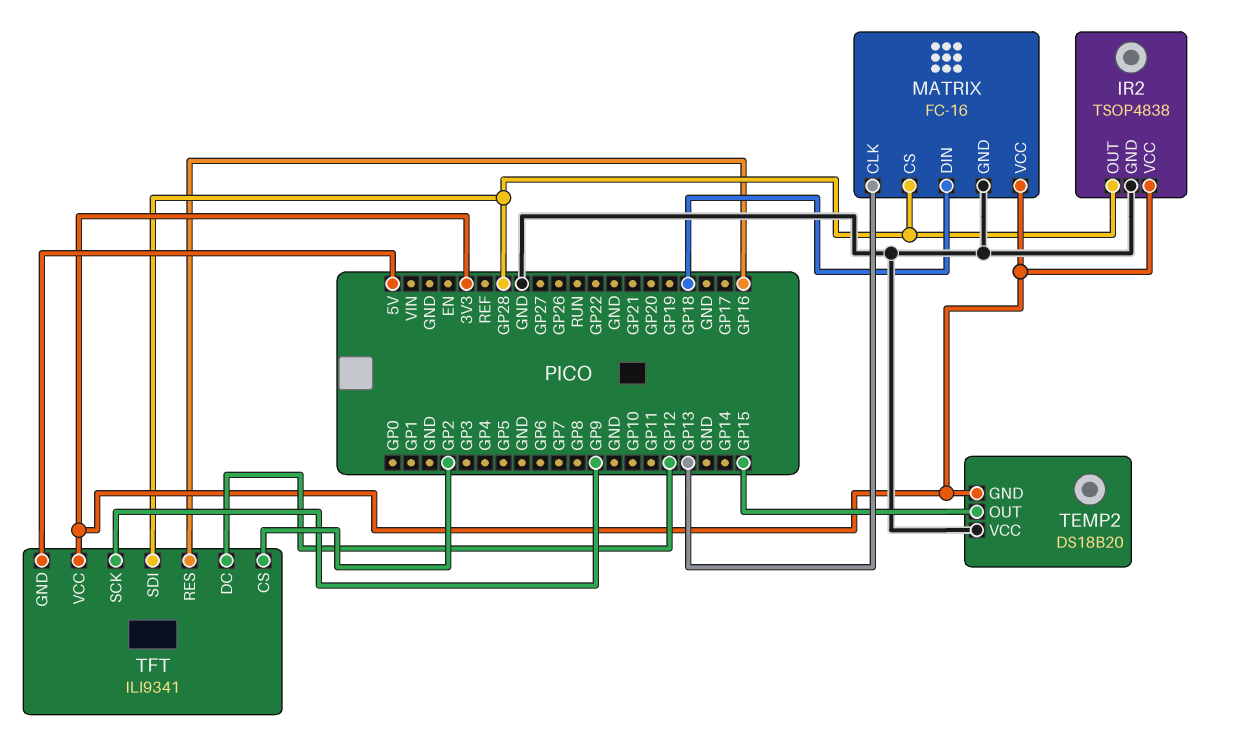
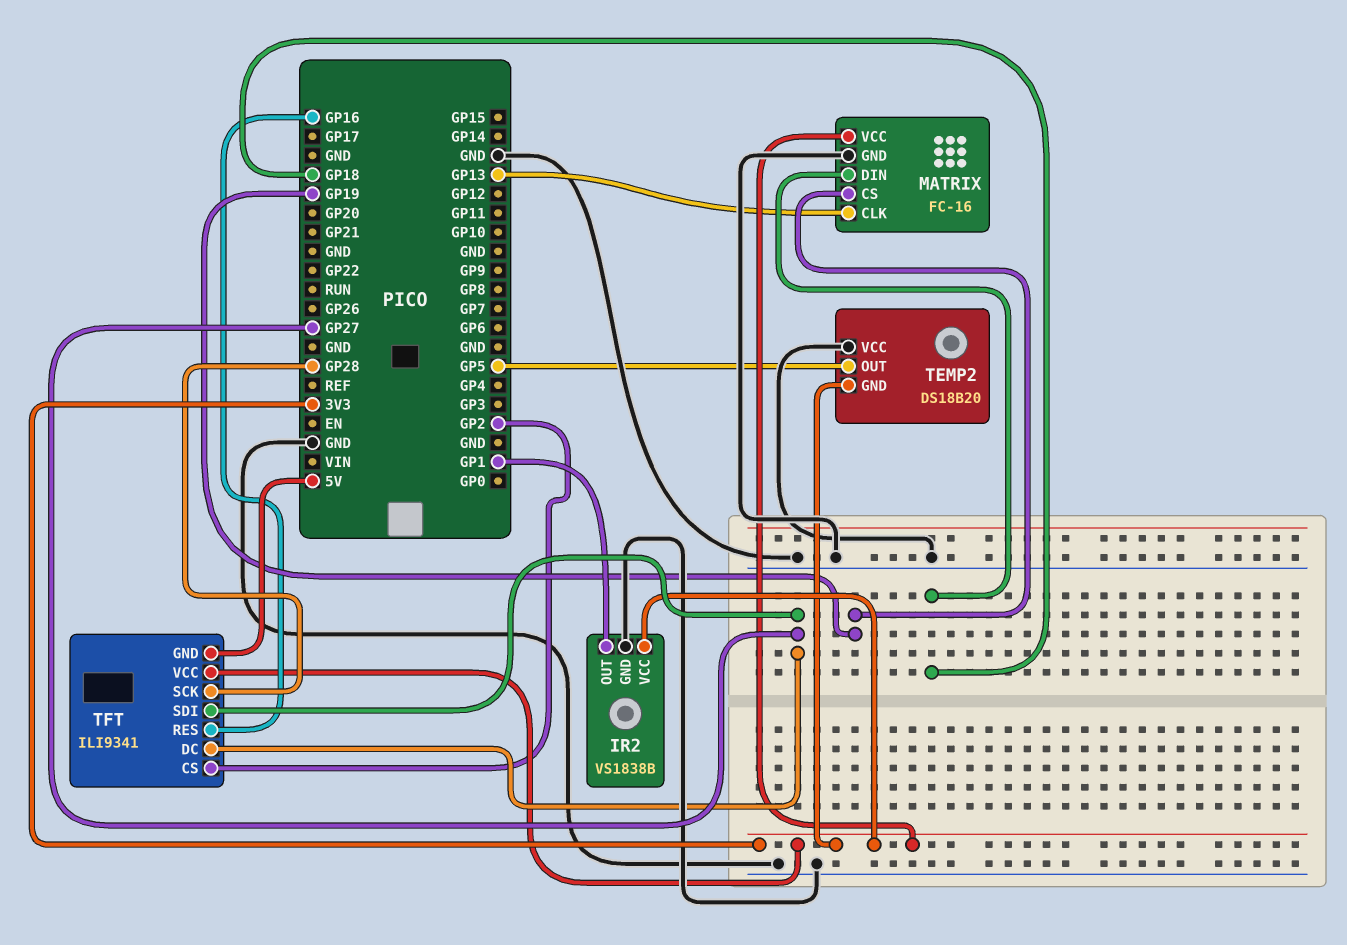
IR2: TSOP4838 -> VS1838B
IR2 pin OUT: GP28 -> GP1
MATRIX pin CS: GP28 -> GP19
TEMP2 pin OUT: GP15 -> GP5
TFT pin DC: GP12 -> GP27
TFT pin SCK: GP9 -> GP28
TFT pin SDI: GP28 -> GP27

